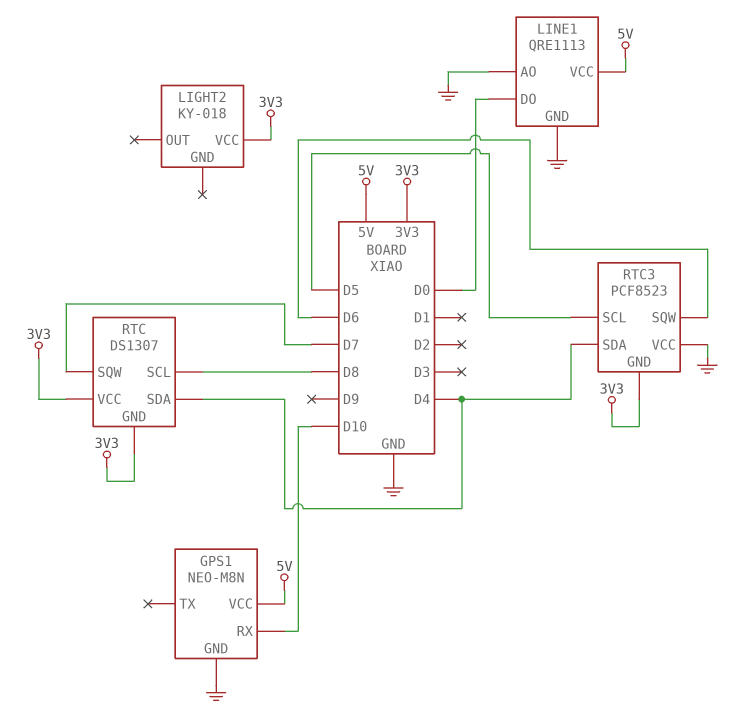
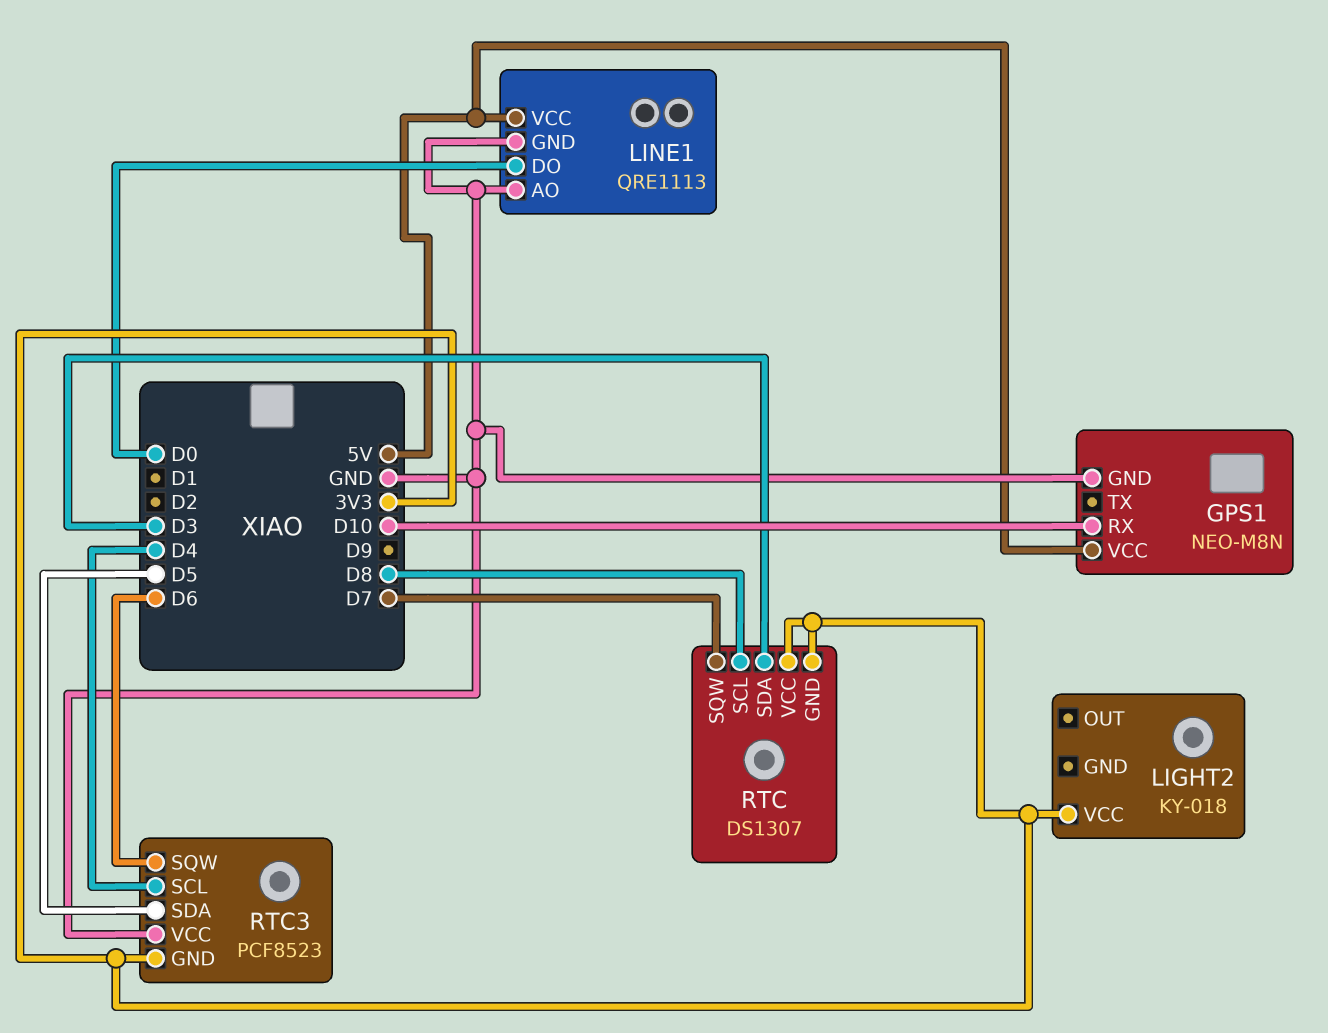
RTC pin SDA: D4 -> D3
RTC3 pin SCL: D5 -> D4
RTC3 pin SDA: D4 -> D5

